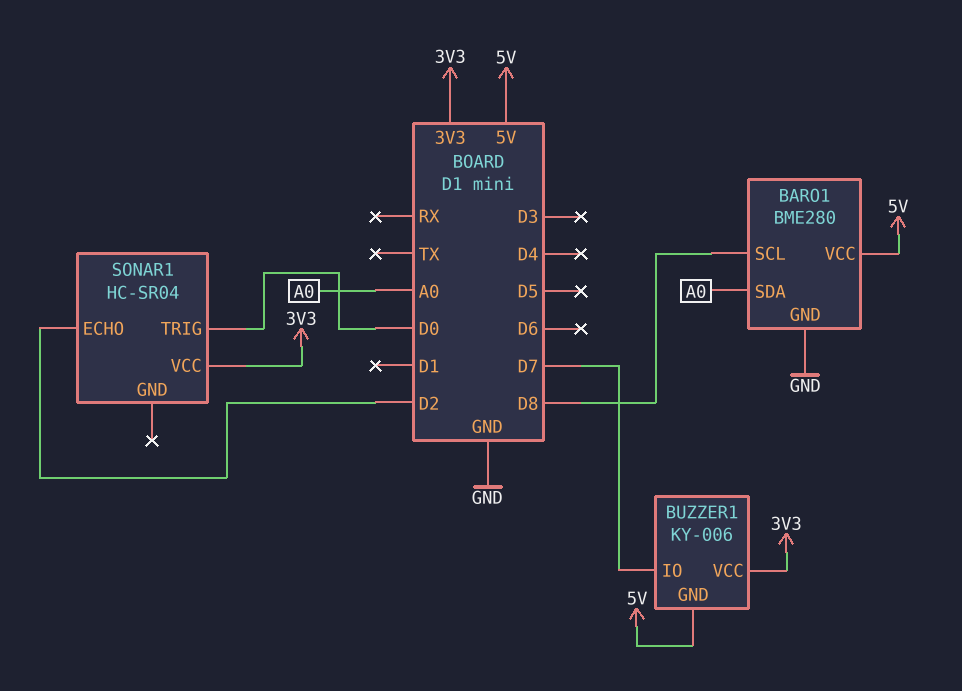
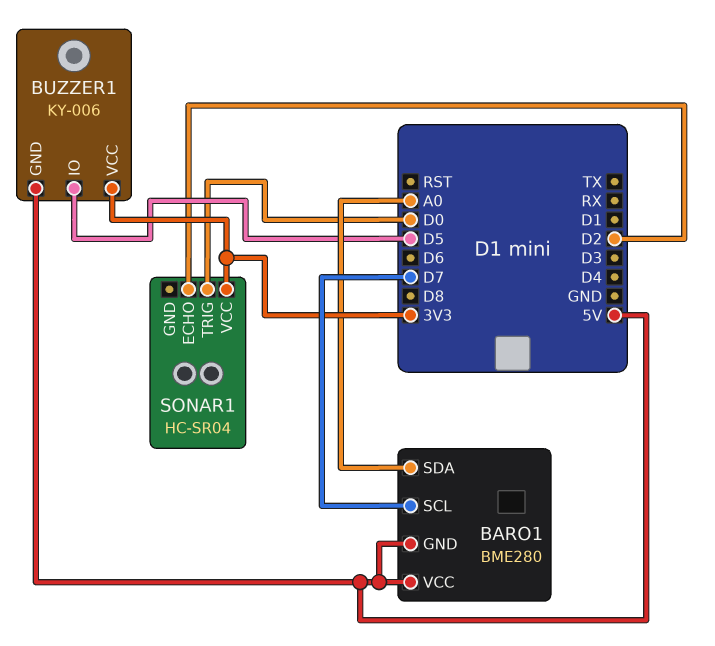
BARO1 pin GND: GND -> 5V
BARO1 pin SCL: D8 -> D7
BUZZER1 pin IO: D7 -> D5

